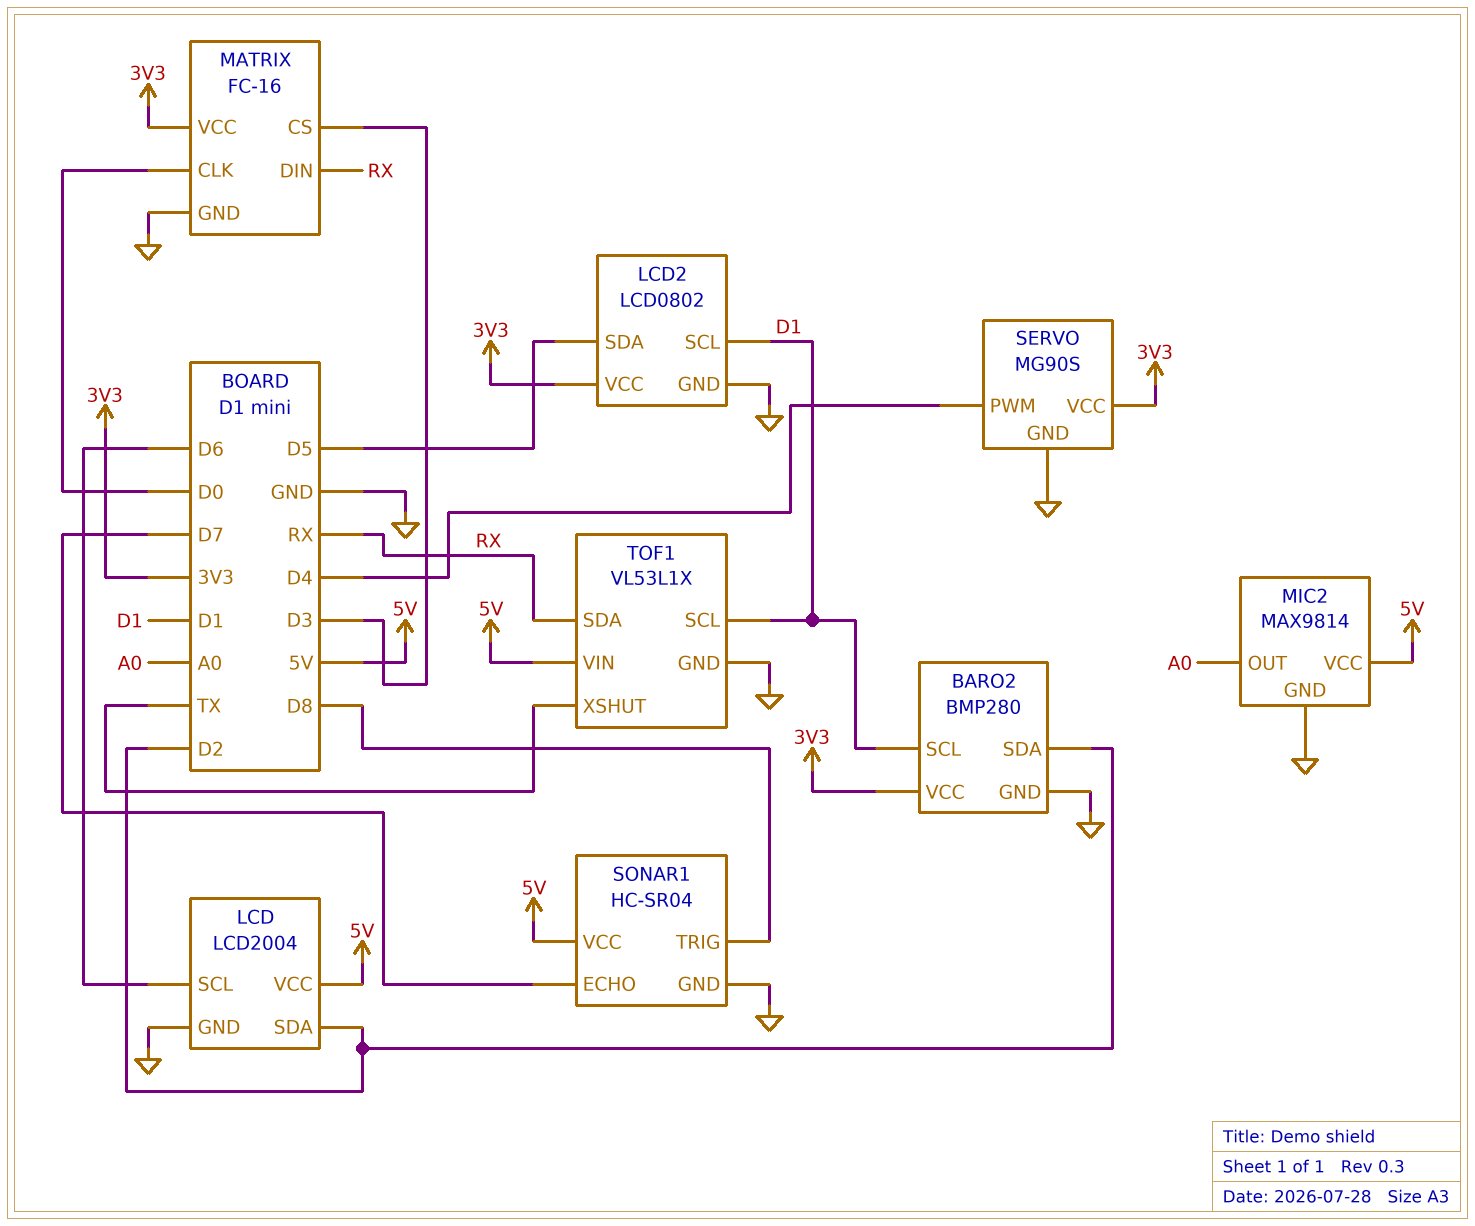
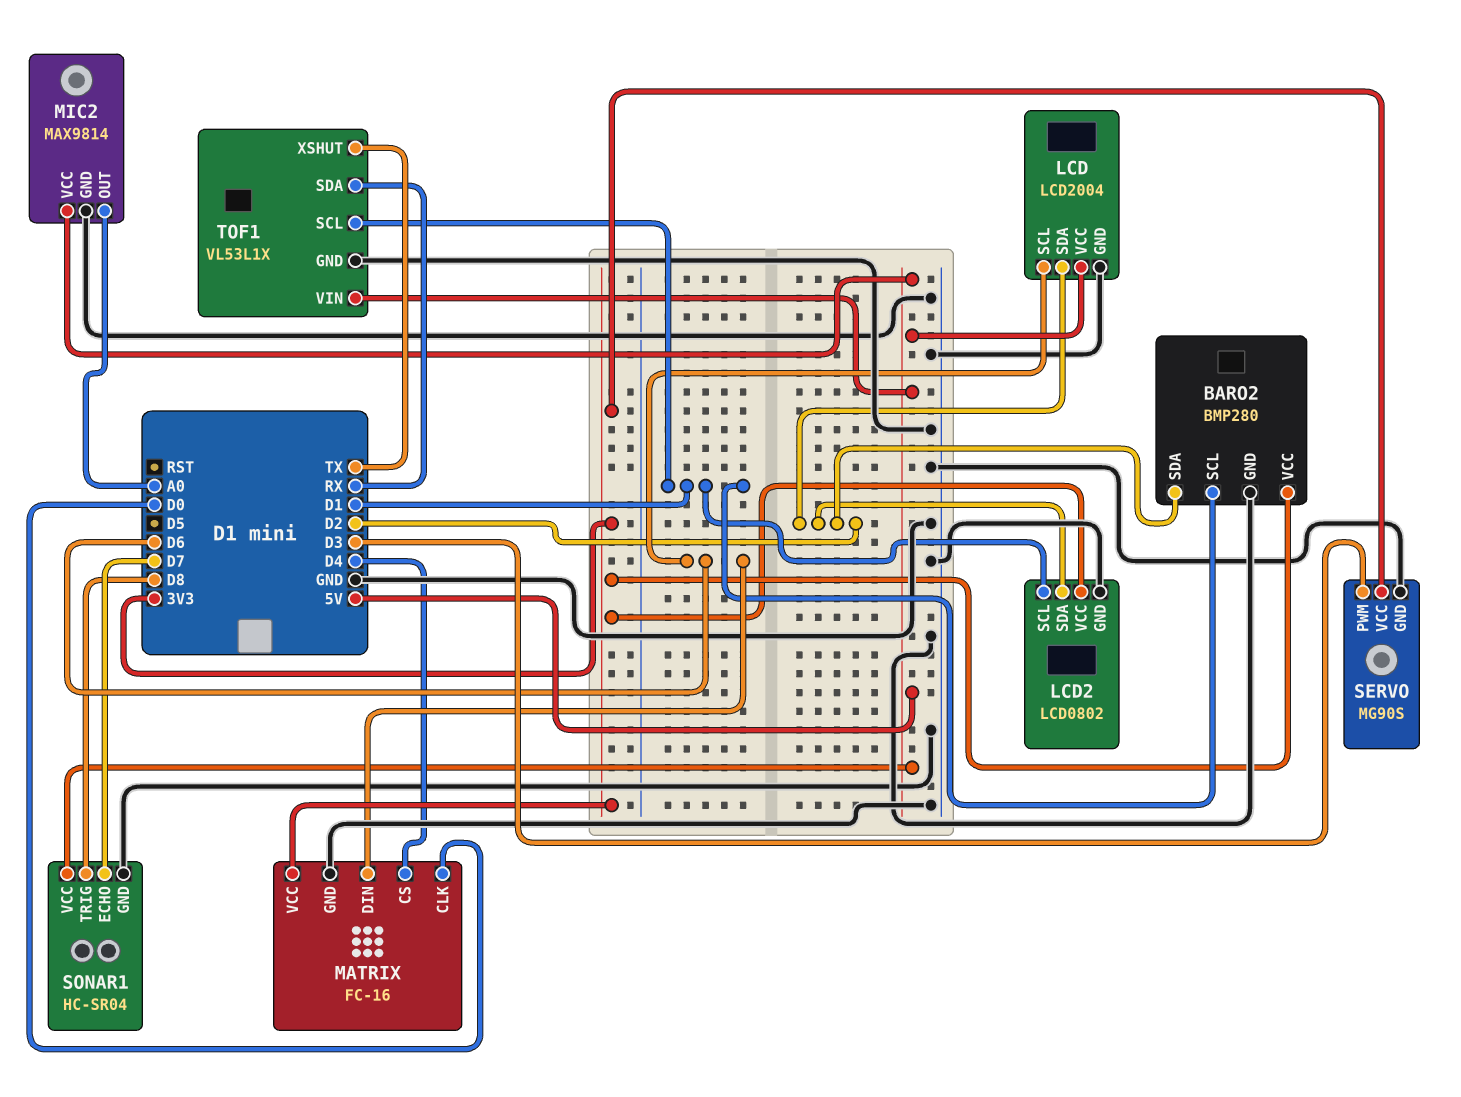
LCD2 pin SDA: D5 -> D2
MATRIX pin CS: D3 -> D4
MATRIX pin DIN: RX -> D6
SERVO pin PWM: D4 -> D3

